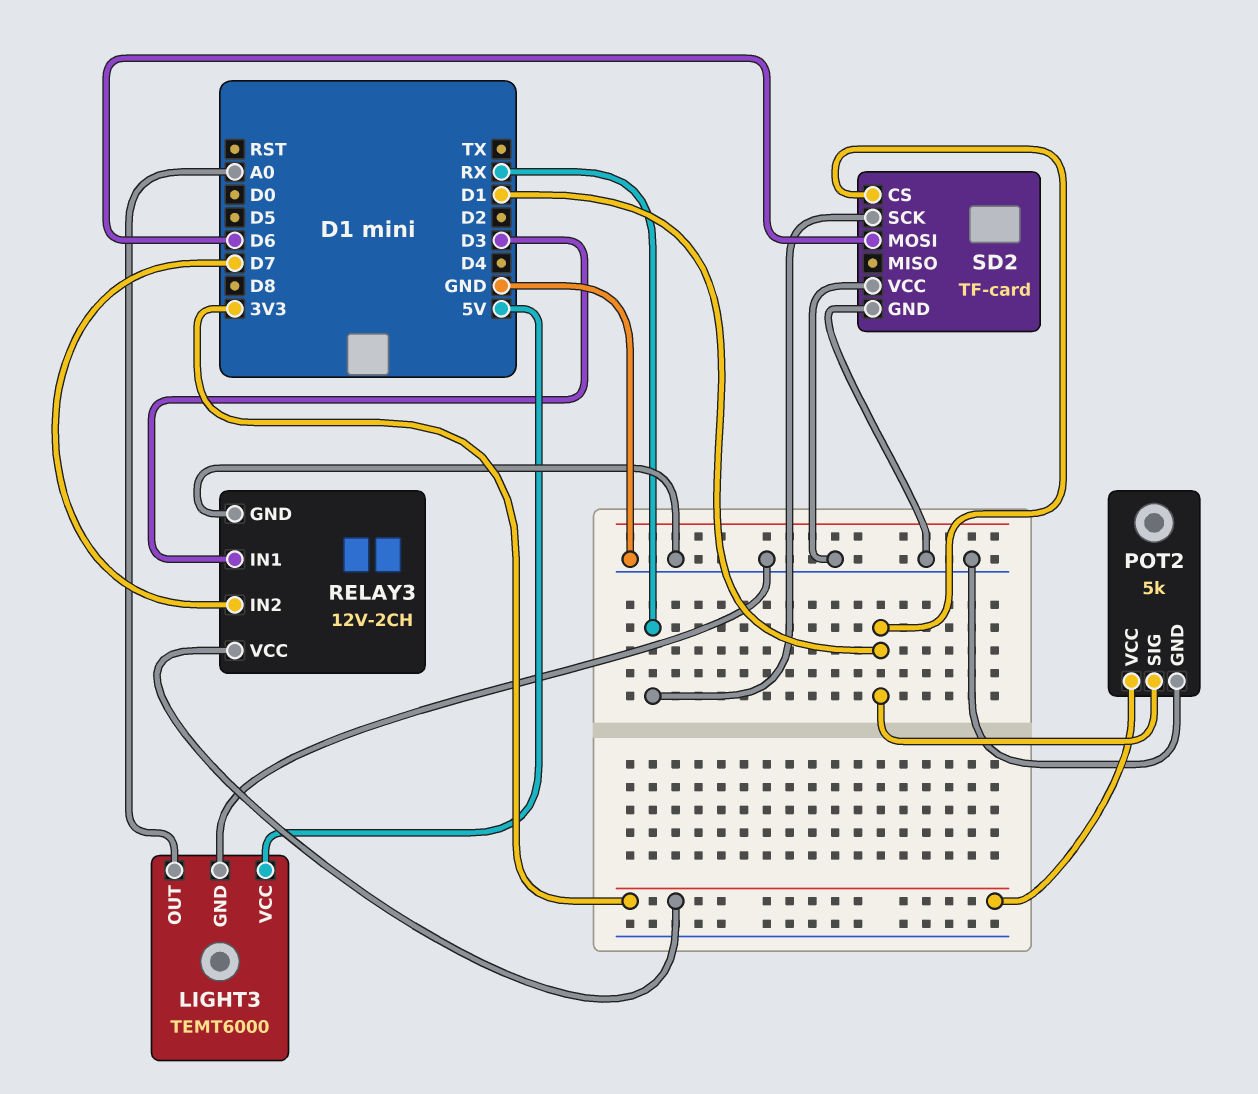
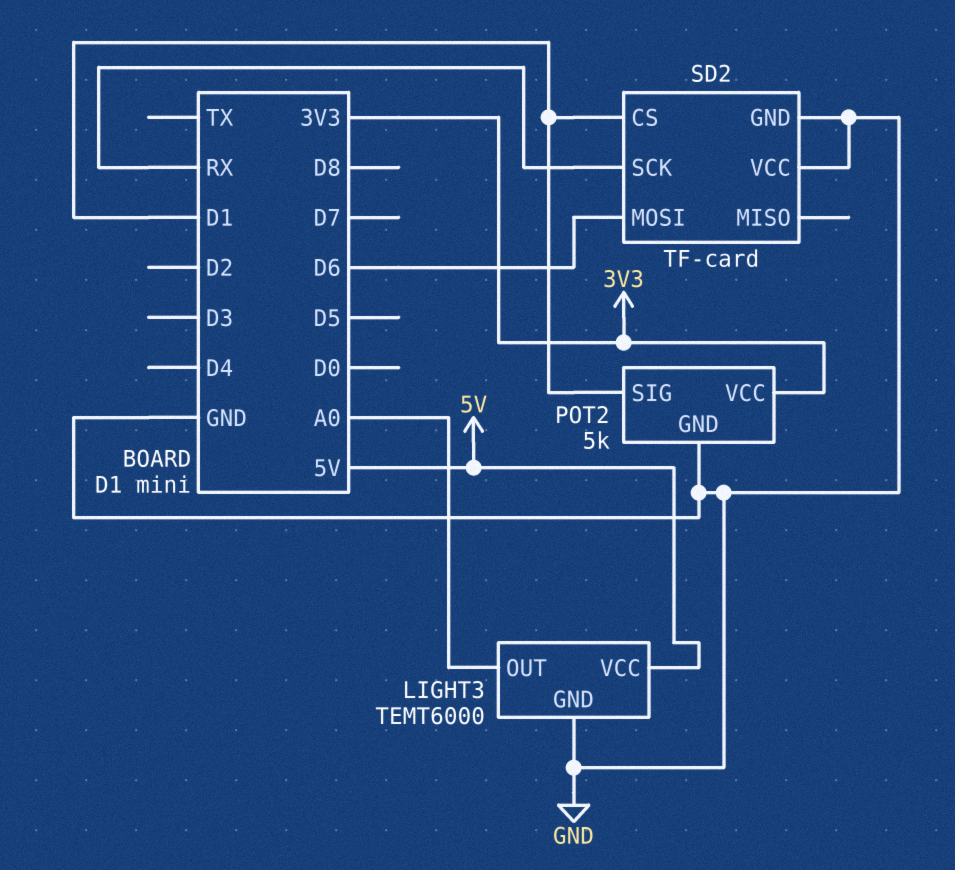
RELAY3: 12V-2CH -> none
RELAY3 pin GND: GND -> none
RELAY3 pin IN1: D3 -> none
RELAY3 pin IN2: D7 -> none
RELAY3 pin VCC: 3V3 -> none

